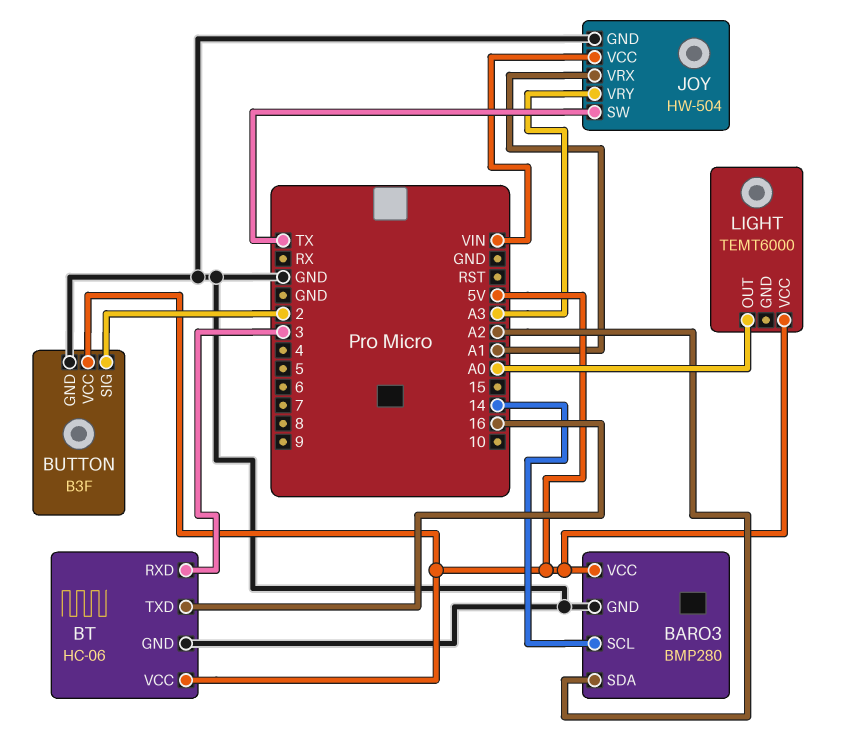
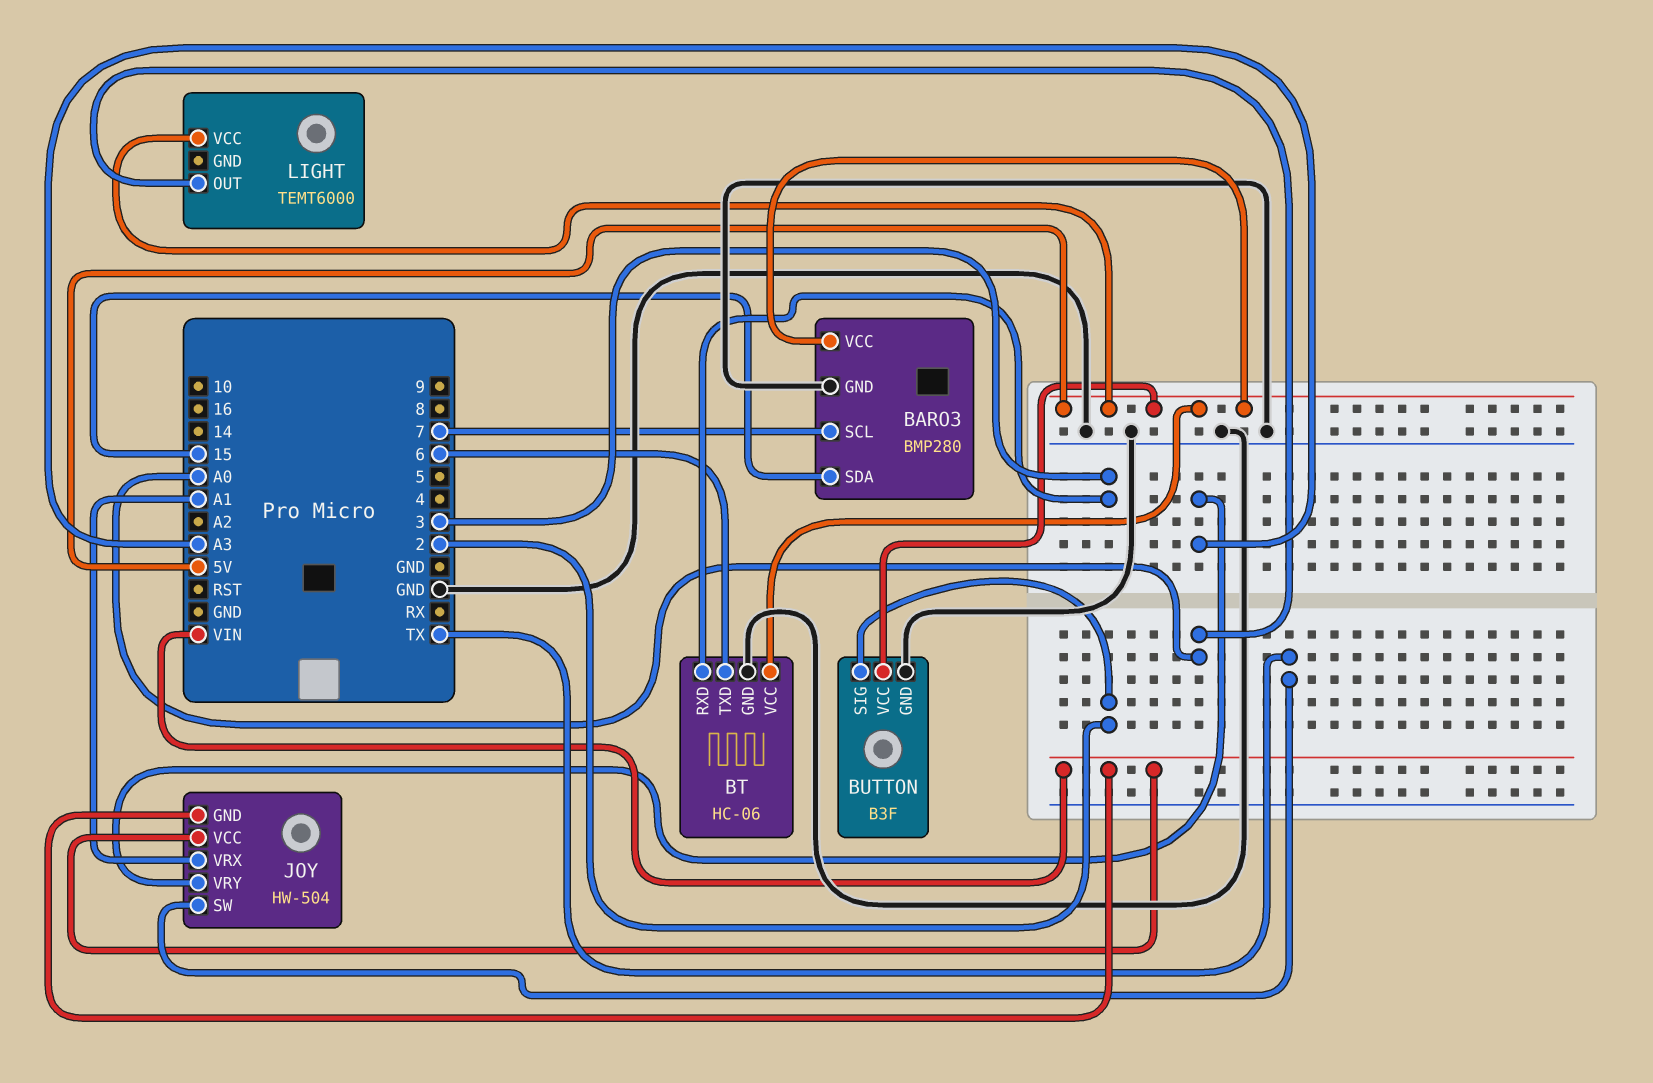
BARO3 pin SCL: 14 -> 7
BARO3 pin SDA: A2 -> 15
BT pin TXD: 16 -> 6
JOY pin GND: GND -> VIN

